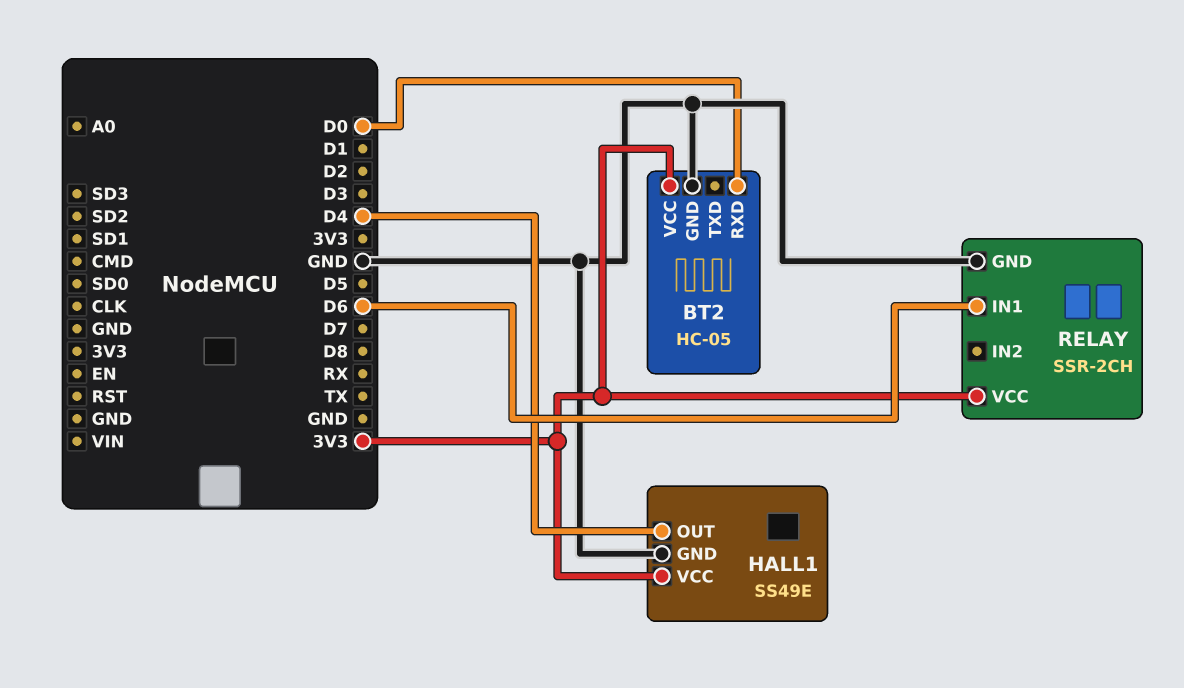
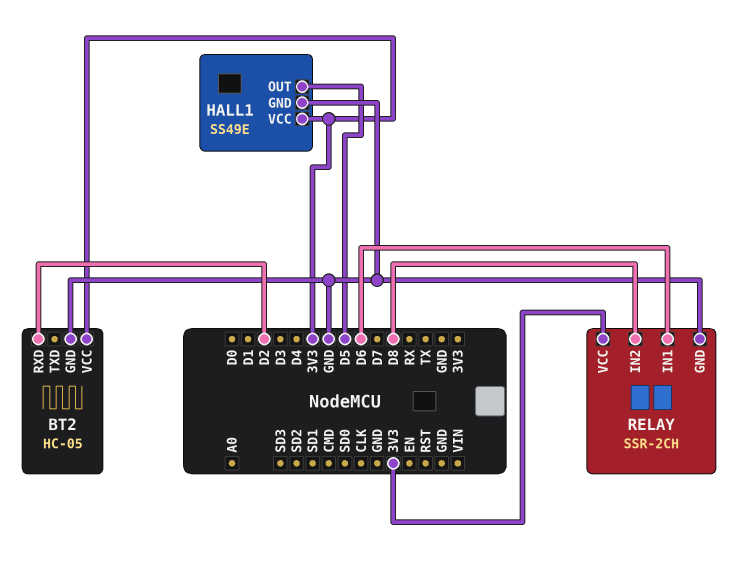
BT2 pin RXD: D0 -> D2
HALL1 pin OUT: D4 -> D5
RELAY pin IN2: none -> D8

